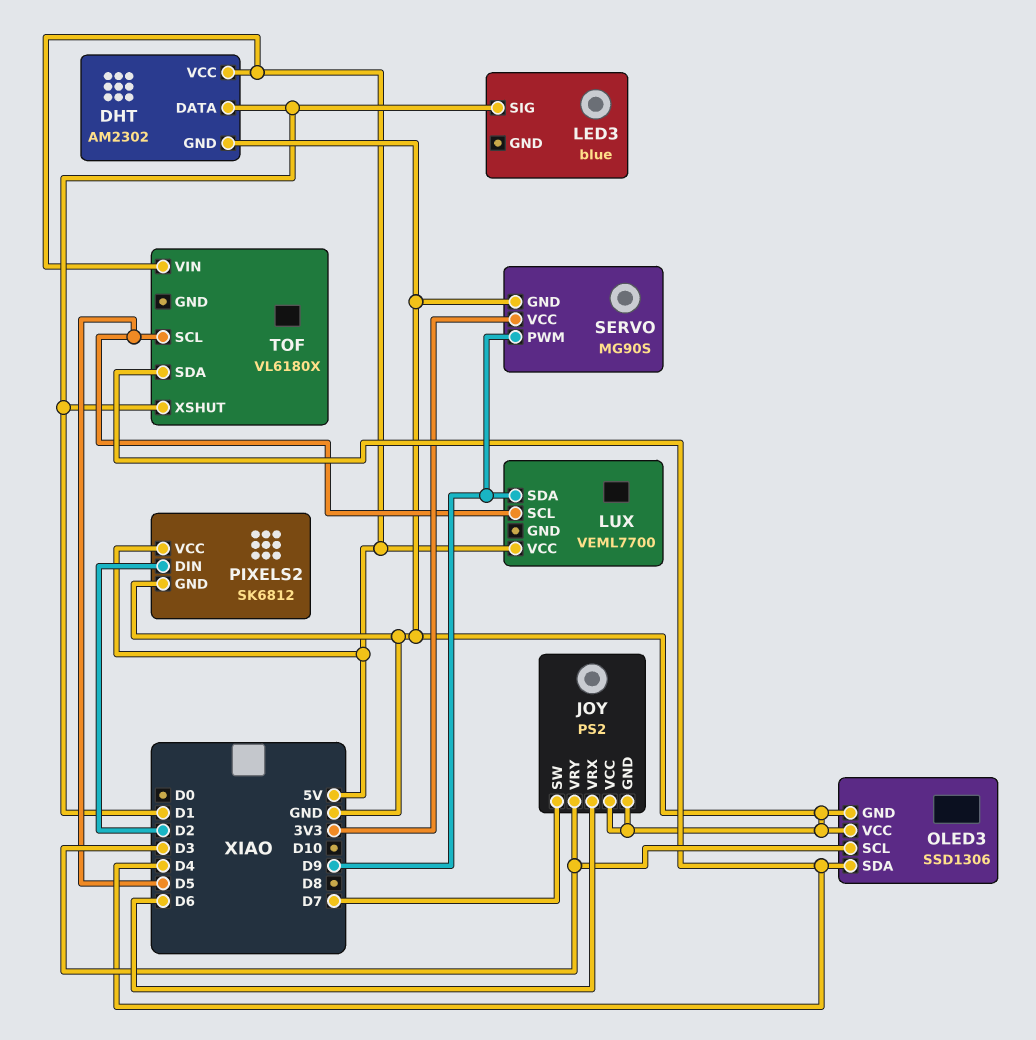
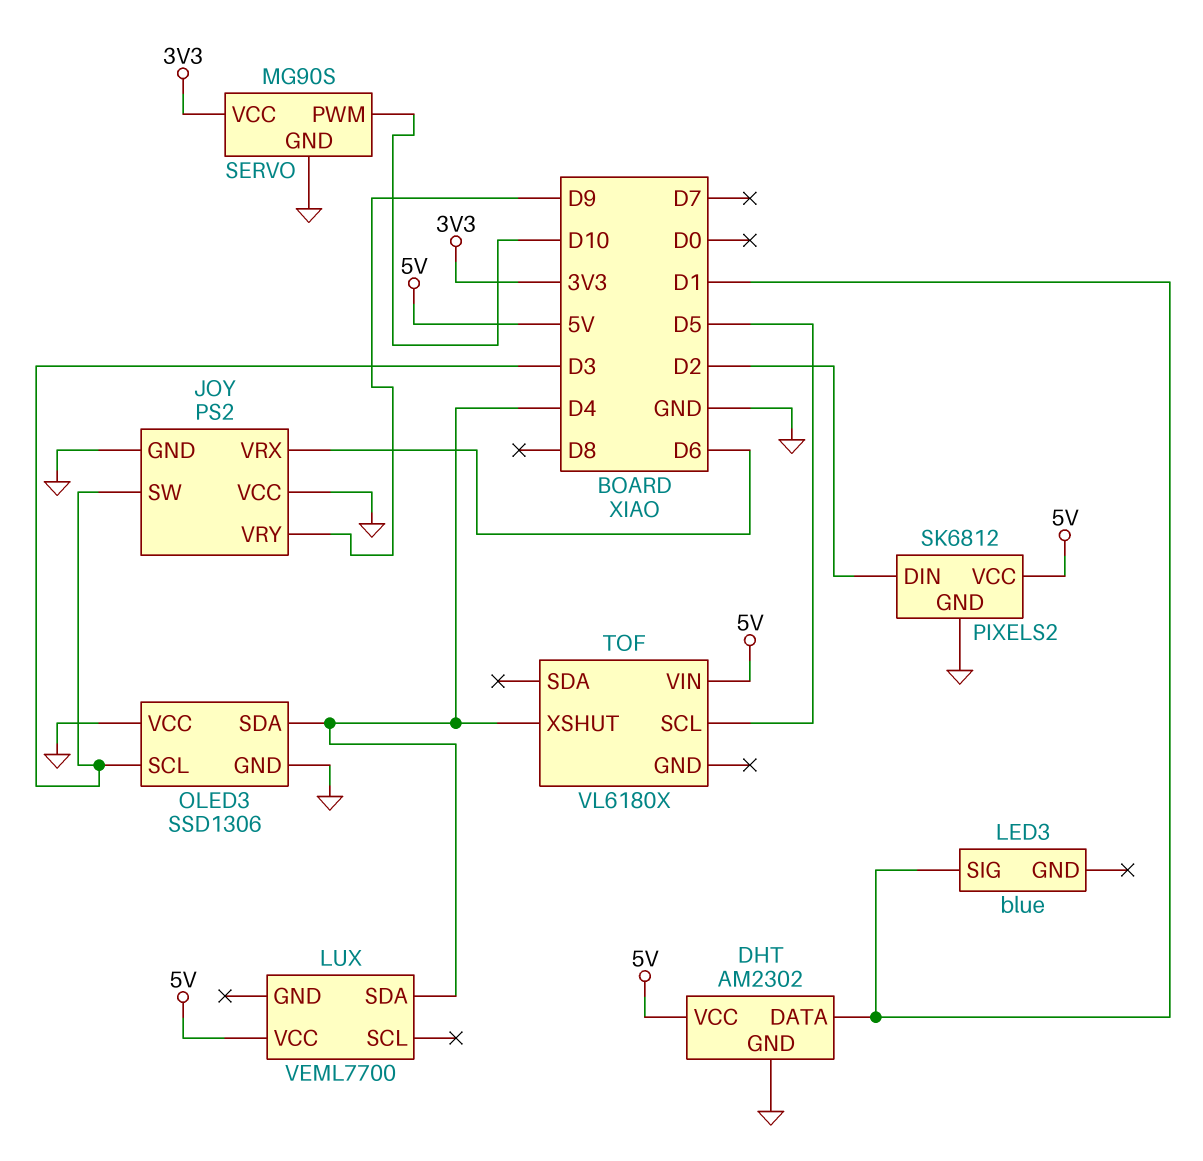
JOY pin SW: D7 -> D3
JOY pin VRY: D3 -> D9
LUX pin SCL: D5 -> none
LUX pin SDA: D9 -> D4
SERVO pin PWM: D9 -> D10
TOF pin SDA: D4 -> none
TOF pin XSHUT: D1 -> D4

